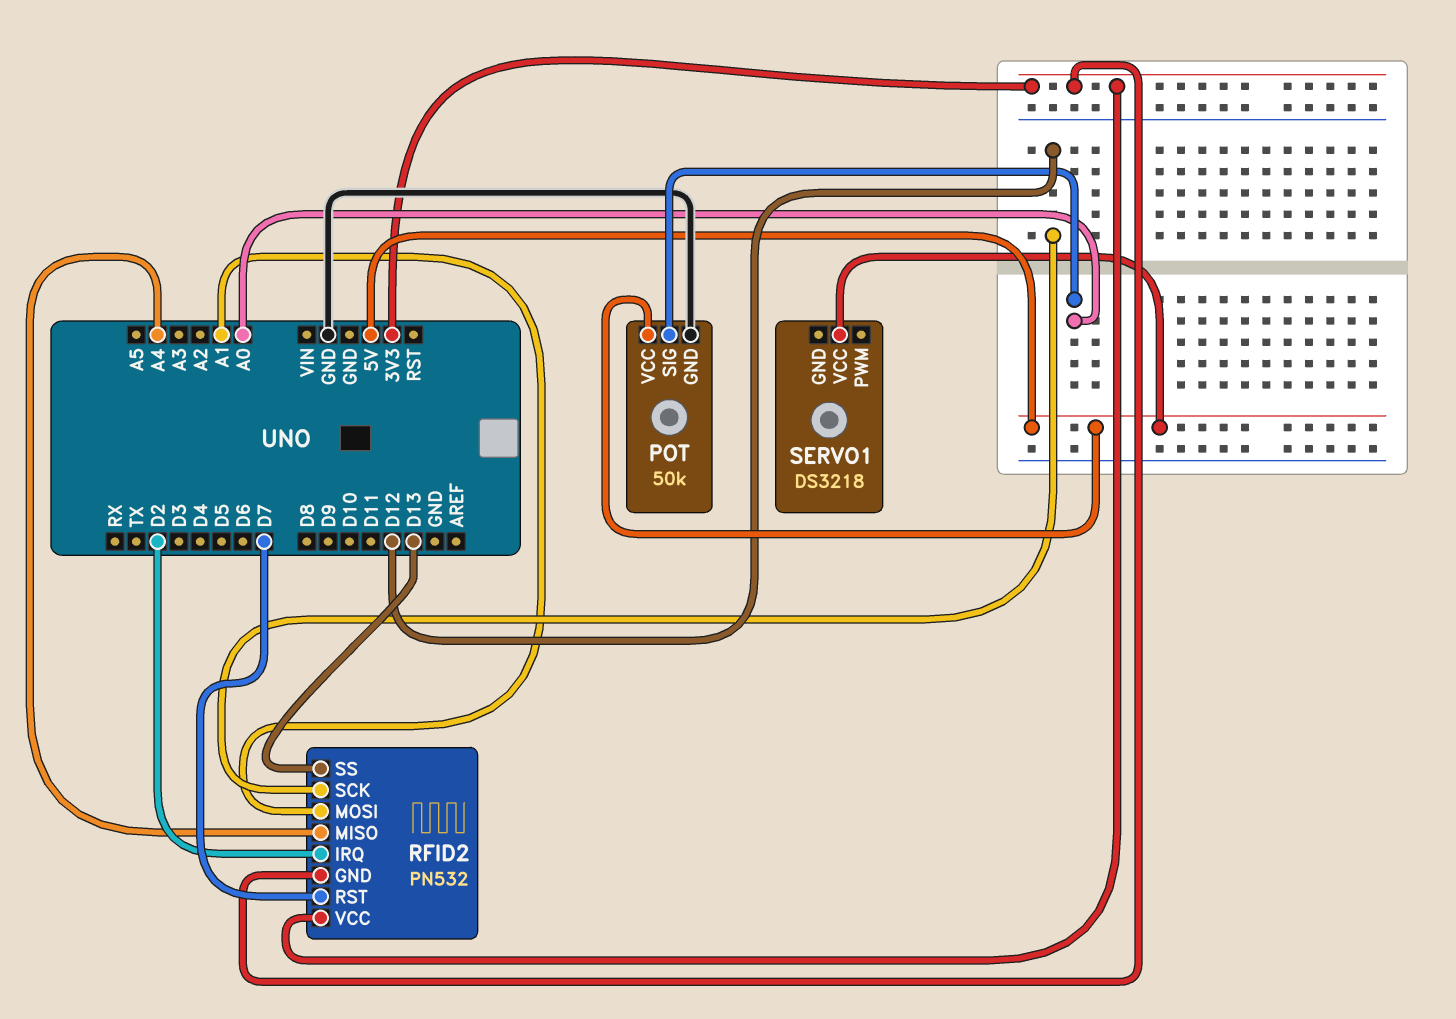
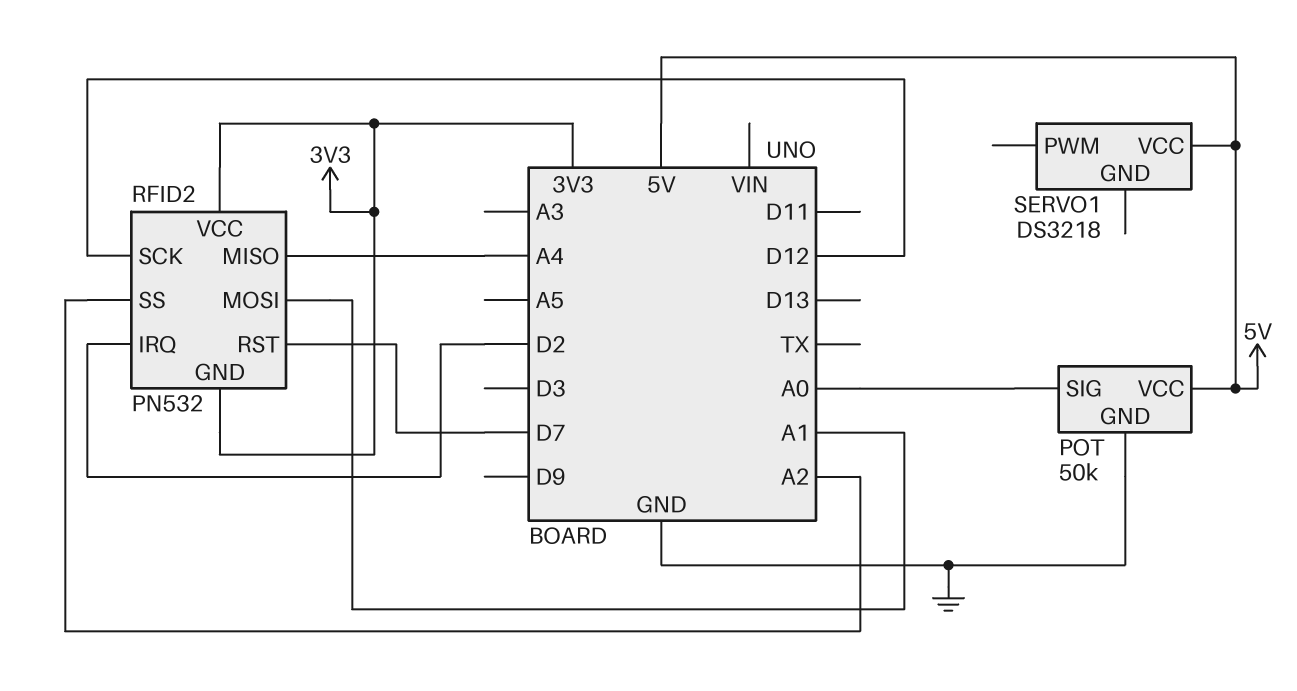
RFID2 pin SS: D13 -> A2

